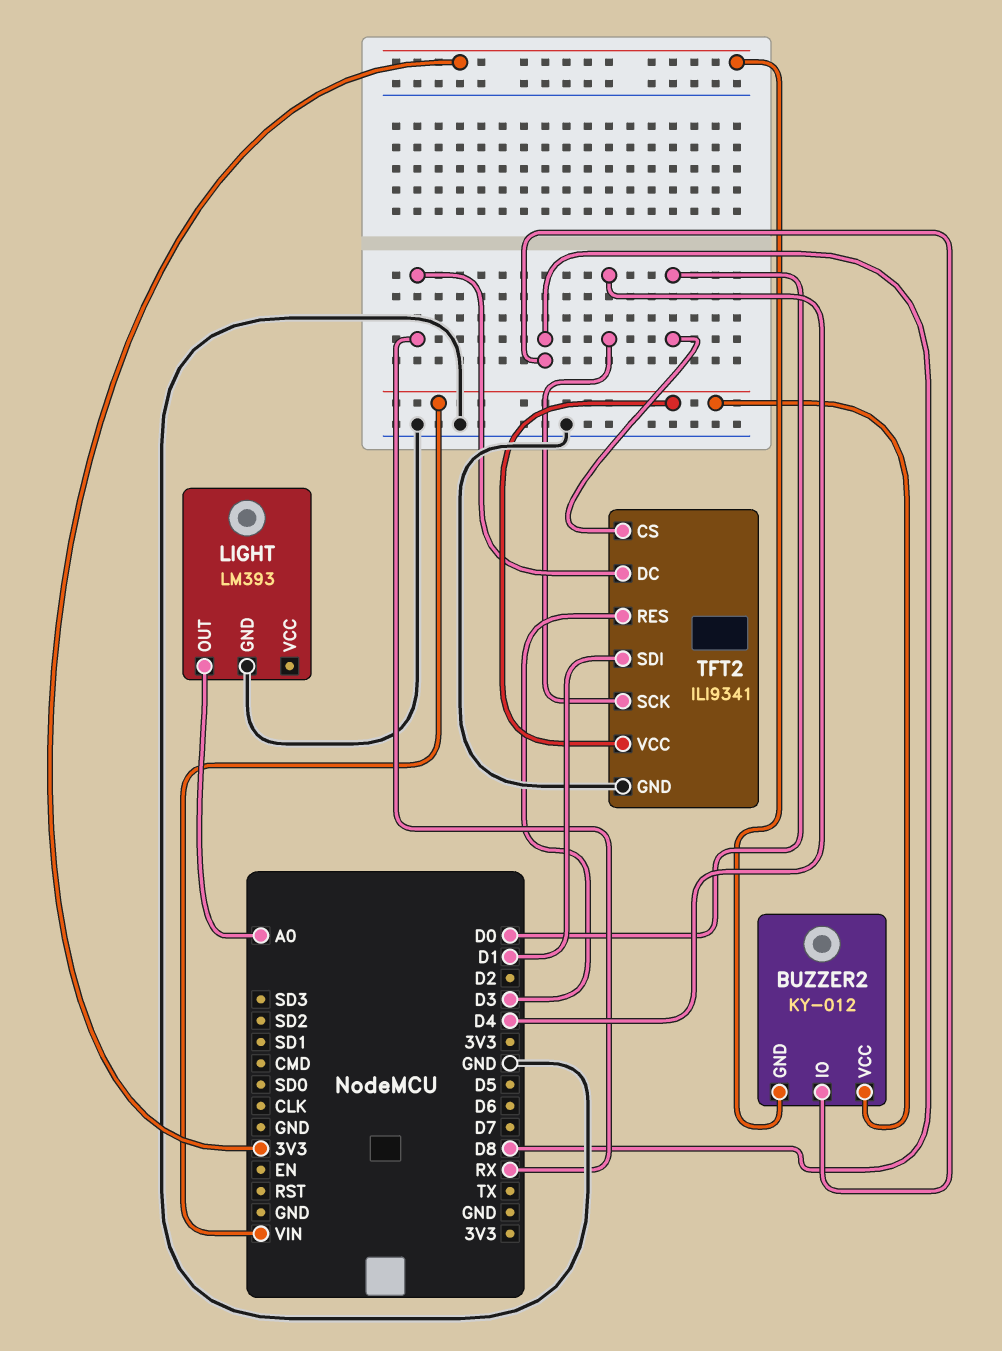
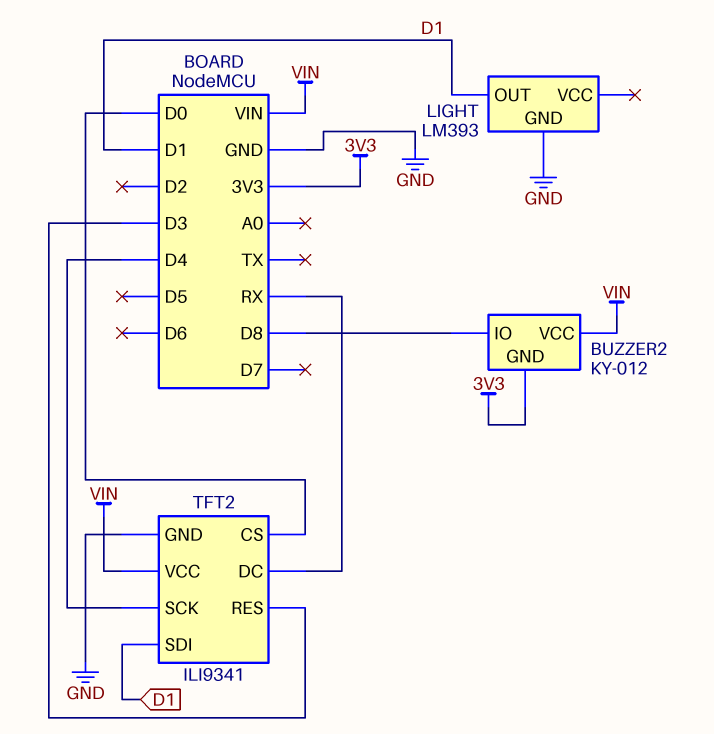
LIGHT pin OUT: A0 -> D1

